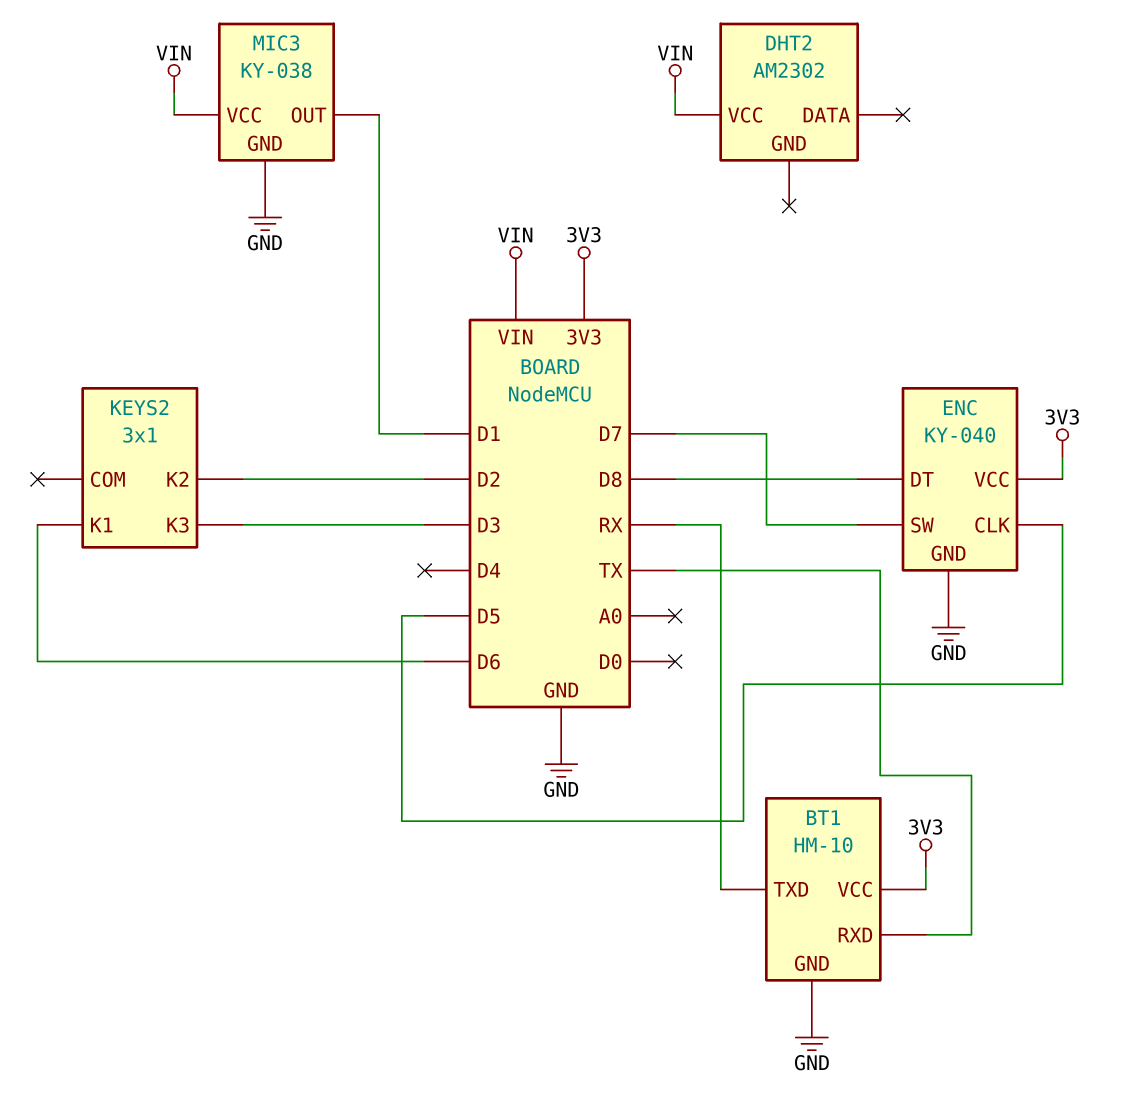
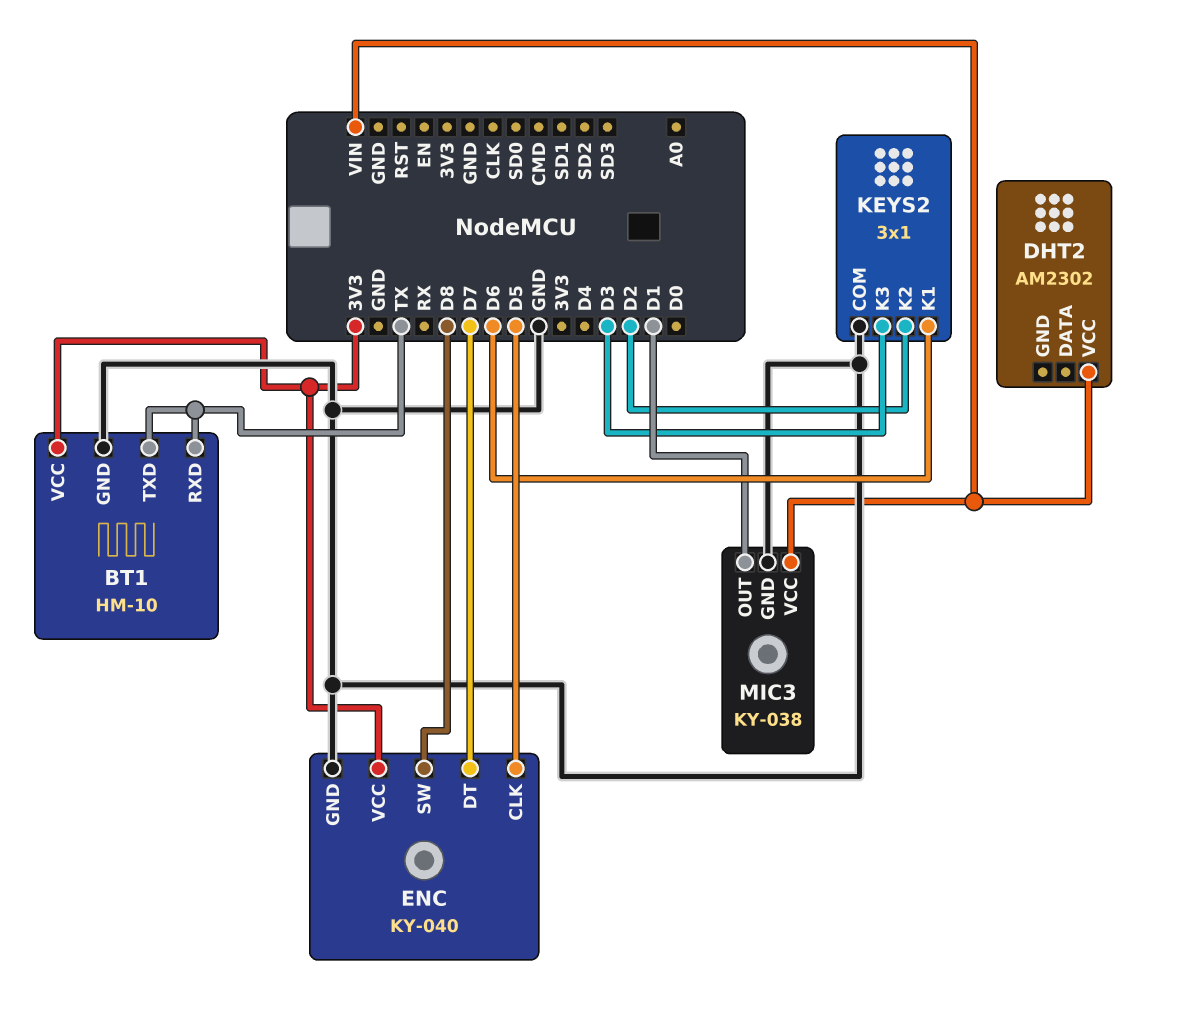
BT1 pin TXD: RX -> TX
ENC pin DT: D8 -> D7
ENC pin SW: D7 -> D8
KEYS2 pin COM: none -> GND

